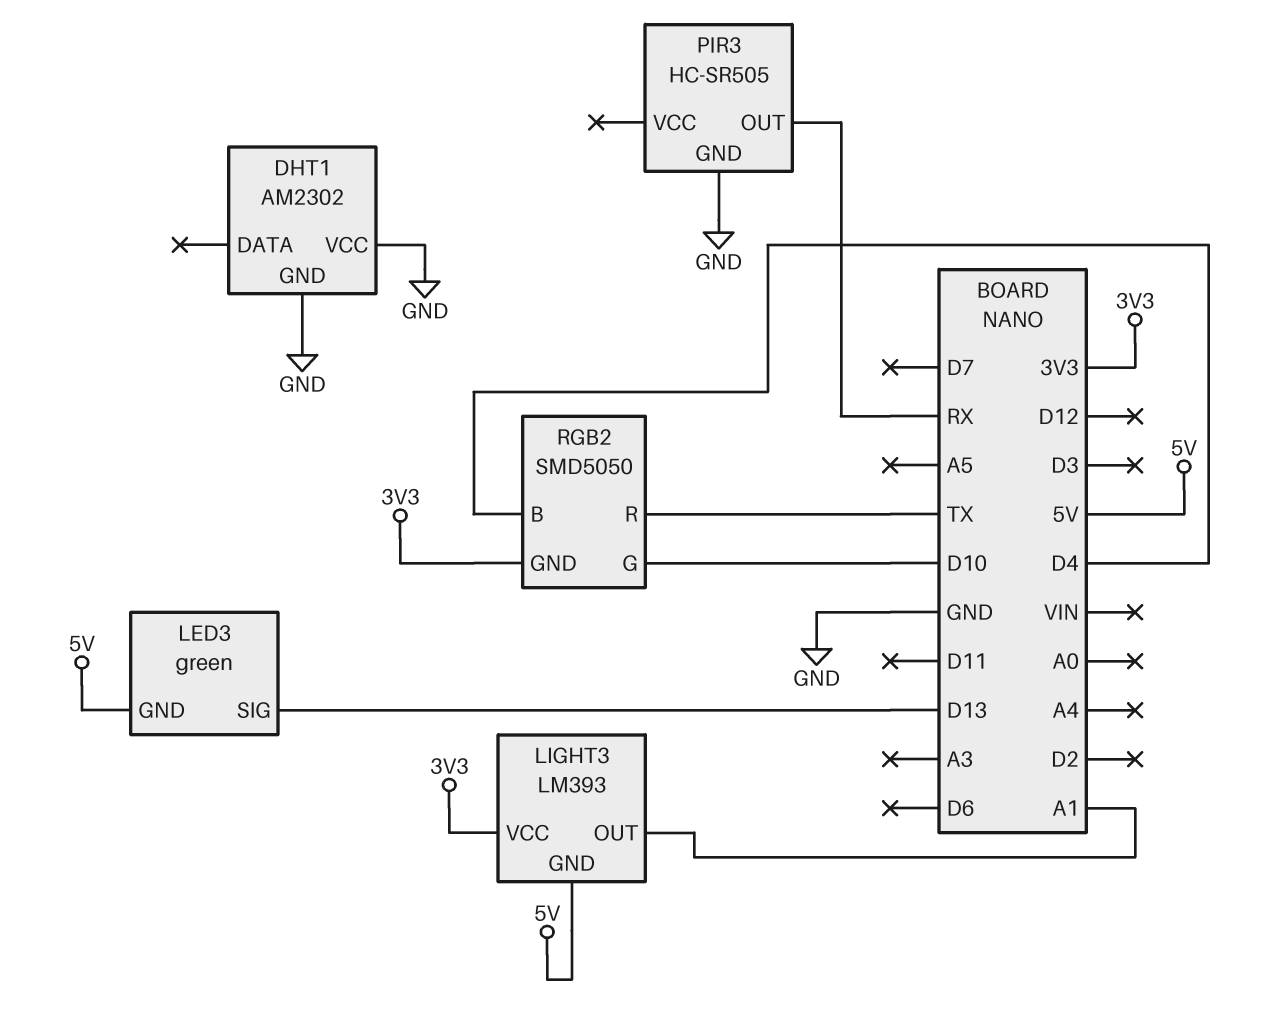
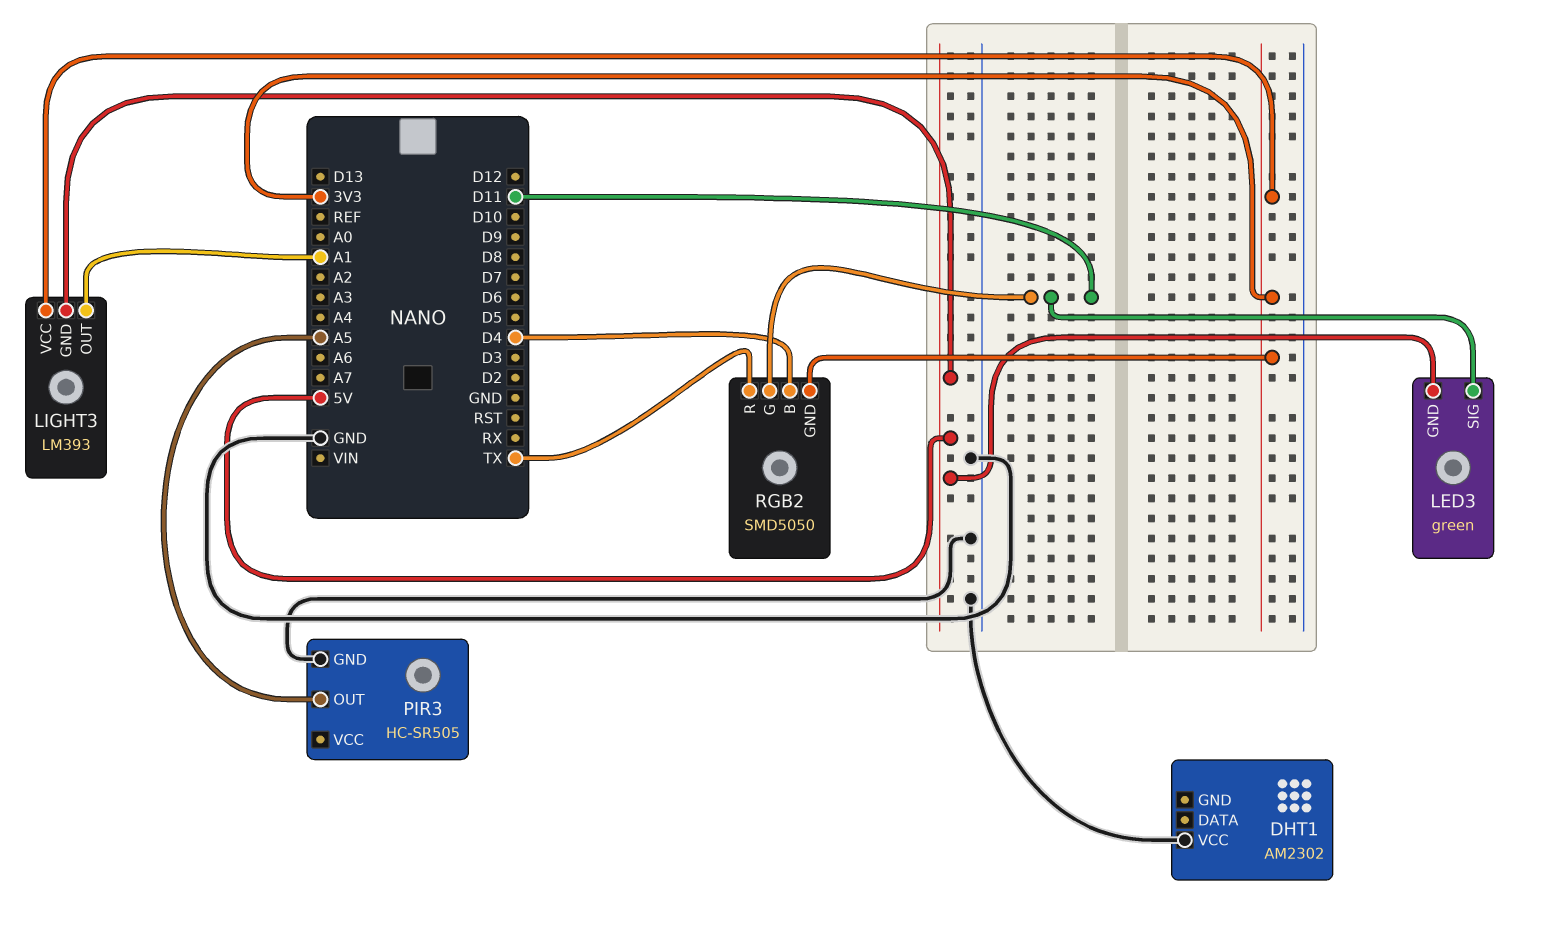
DHT1 pin GND: GND -> none
LED3 pin SIG: D13 -> D11
PIR3 pin OUT: RX -> A5
RGB2 pin G: D10 -> D11

